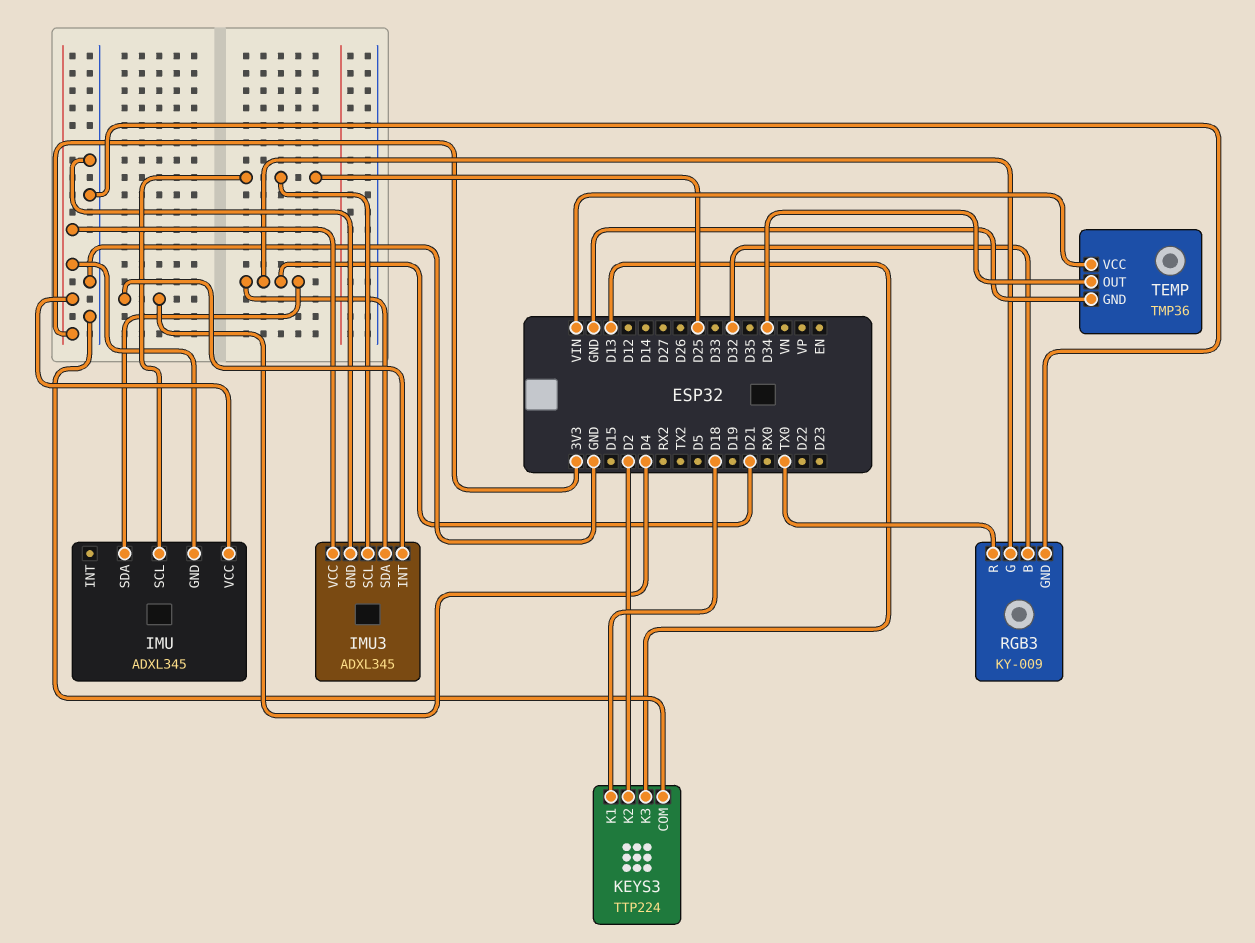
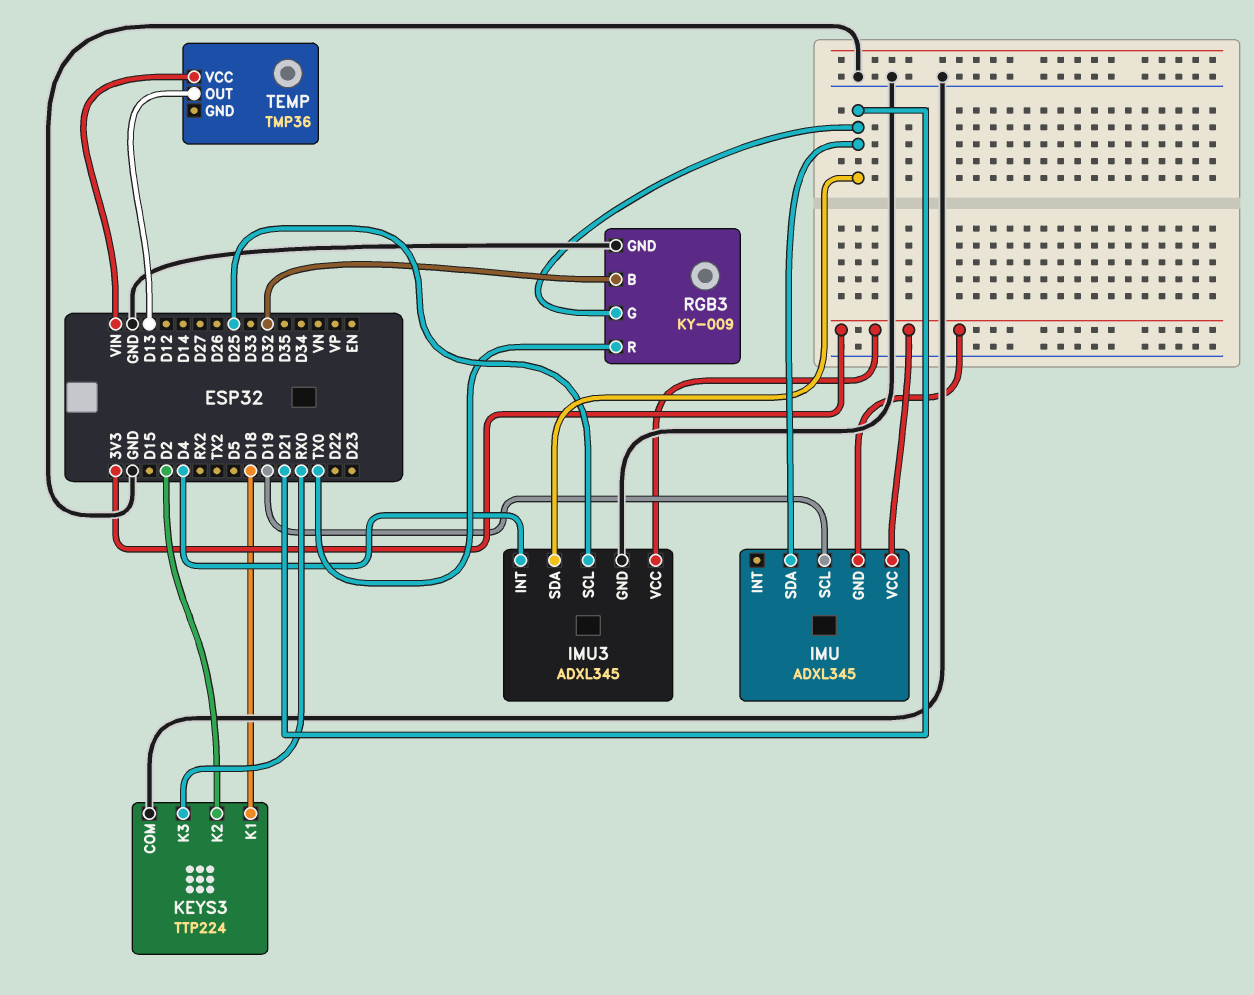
IMU pin SCL: D25 -> D19
KEYS3 pin K3: D13 -> RX0
TEMP pin GND: GND -> none
TEMP pin OUT: D34 -> D13

